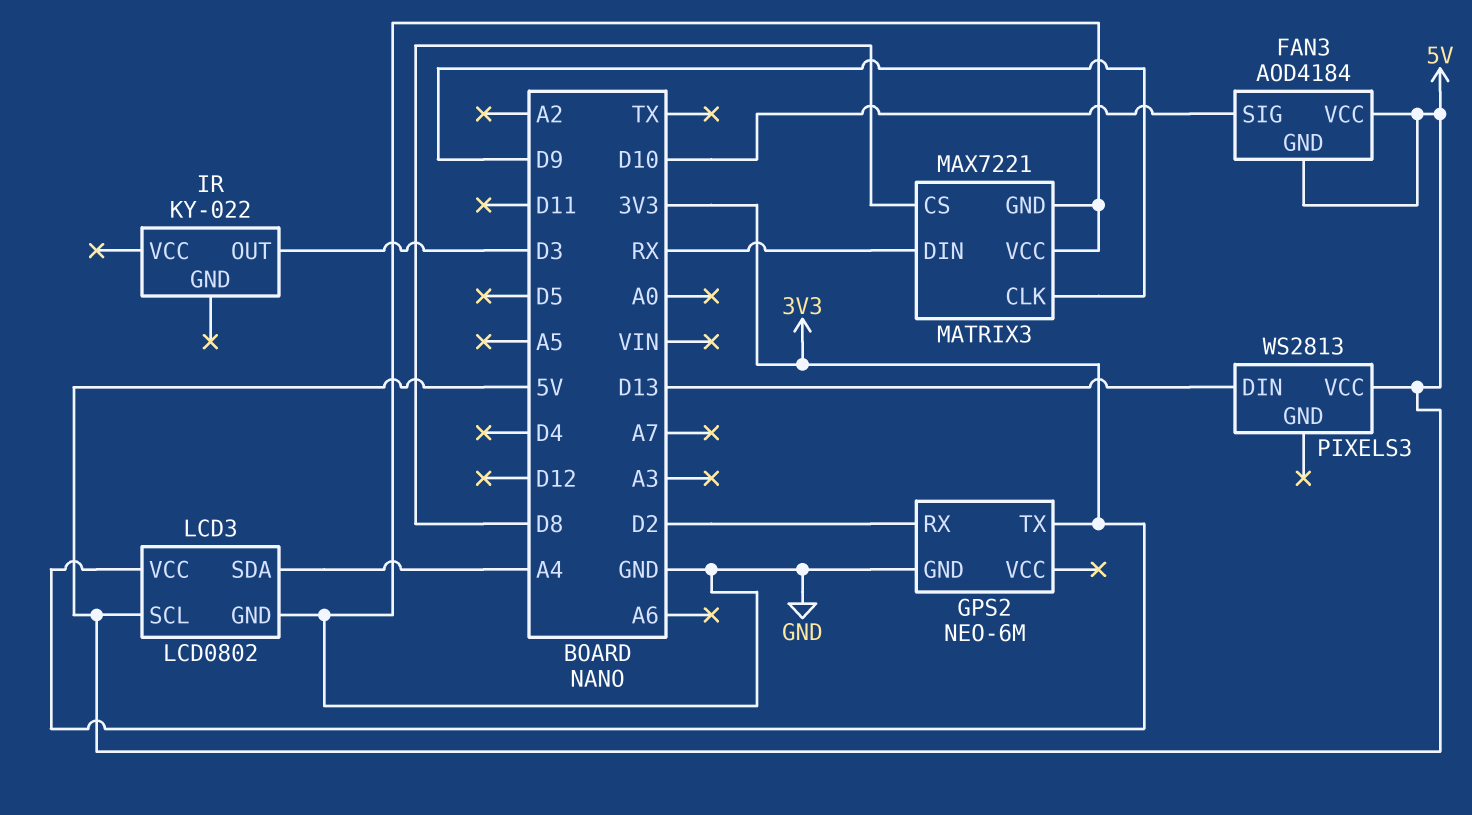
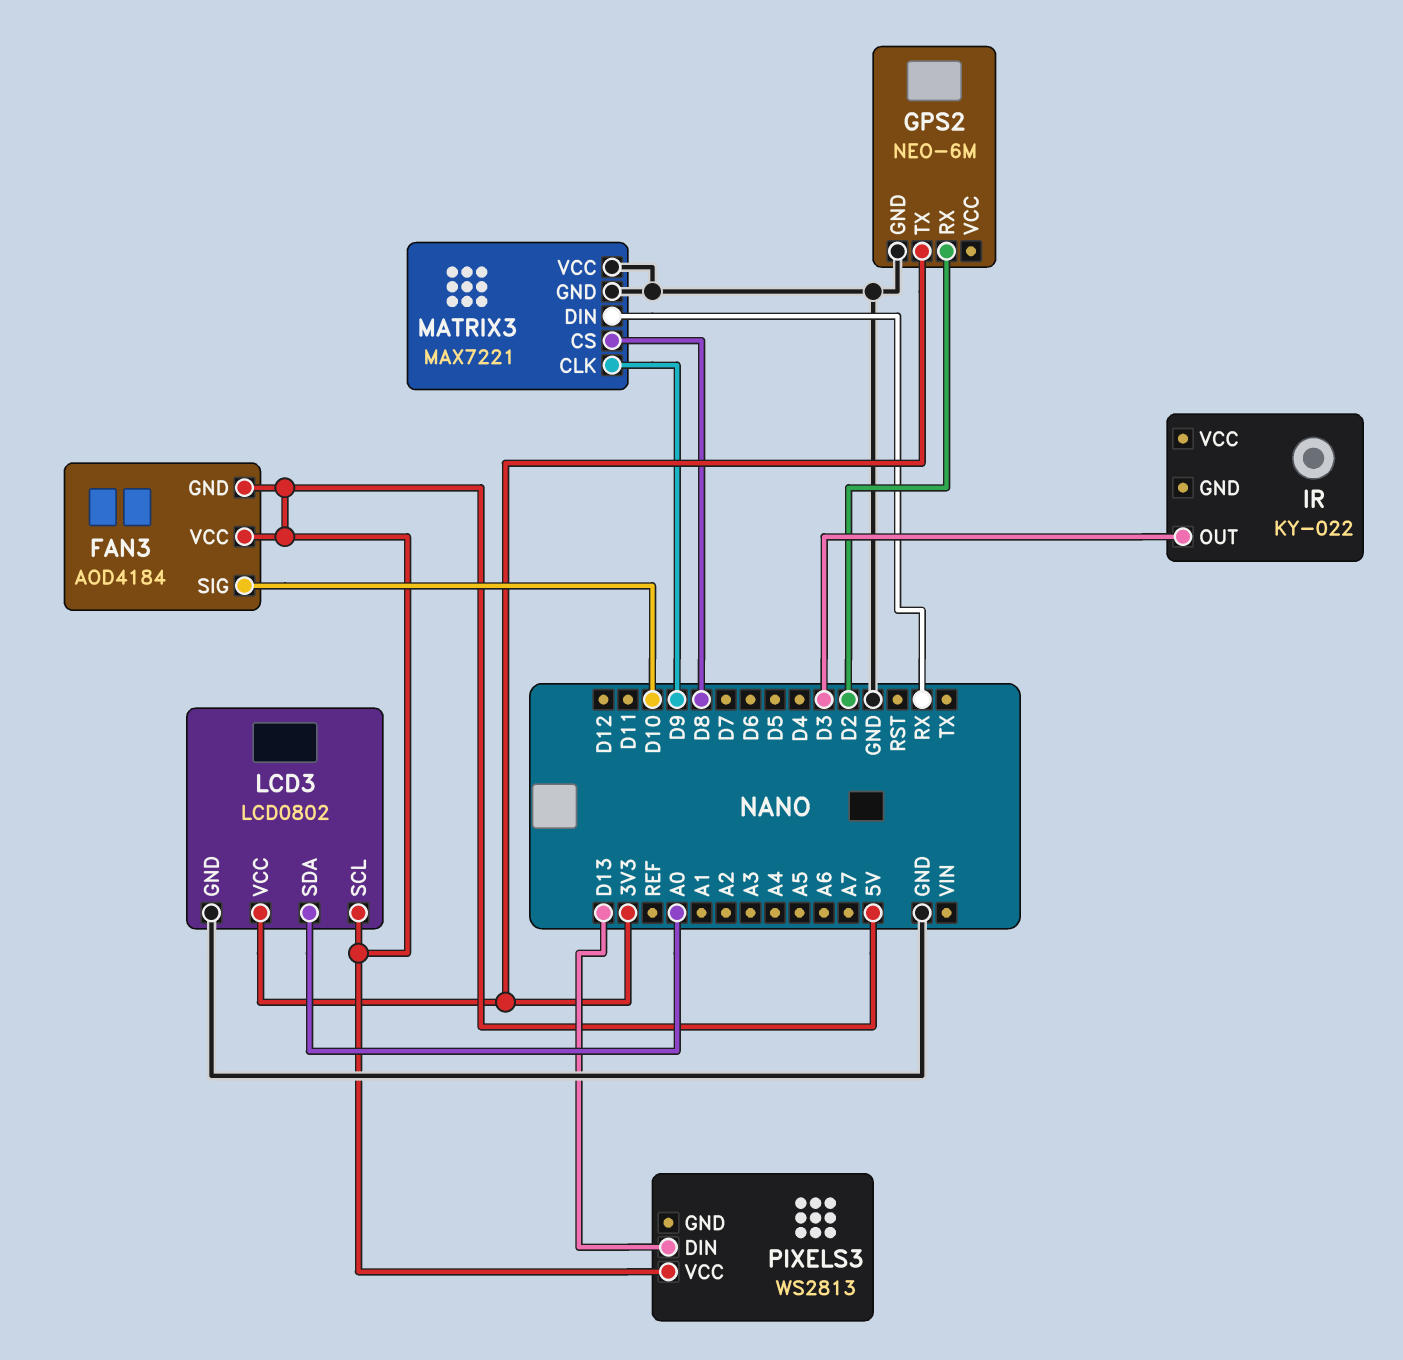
LCD3 pin SDA: A4 -> A0

